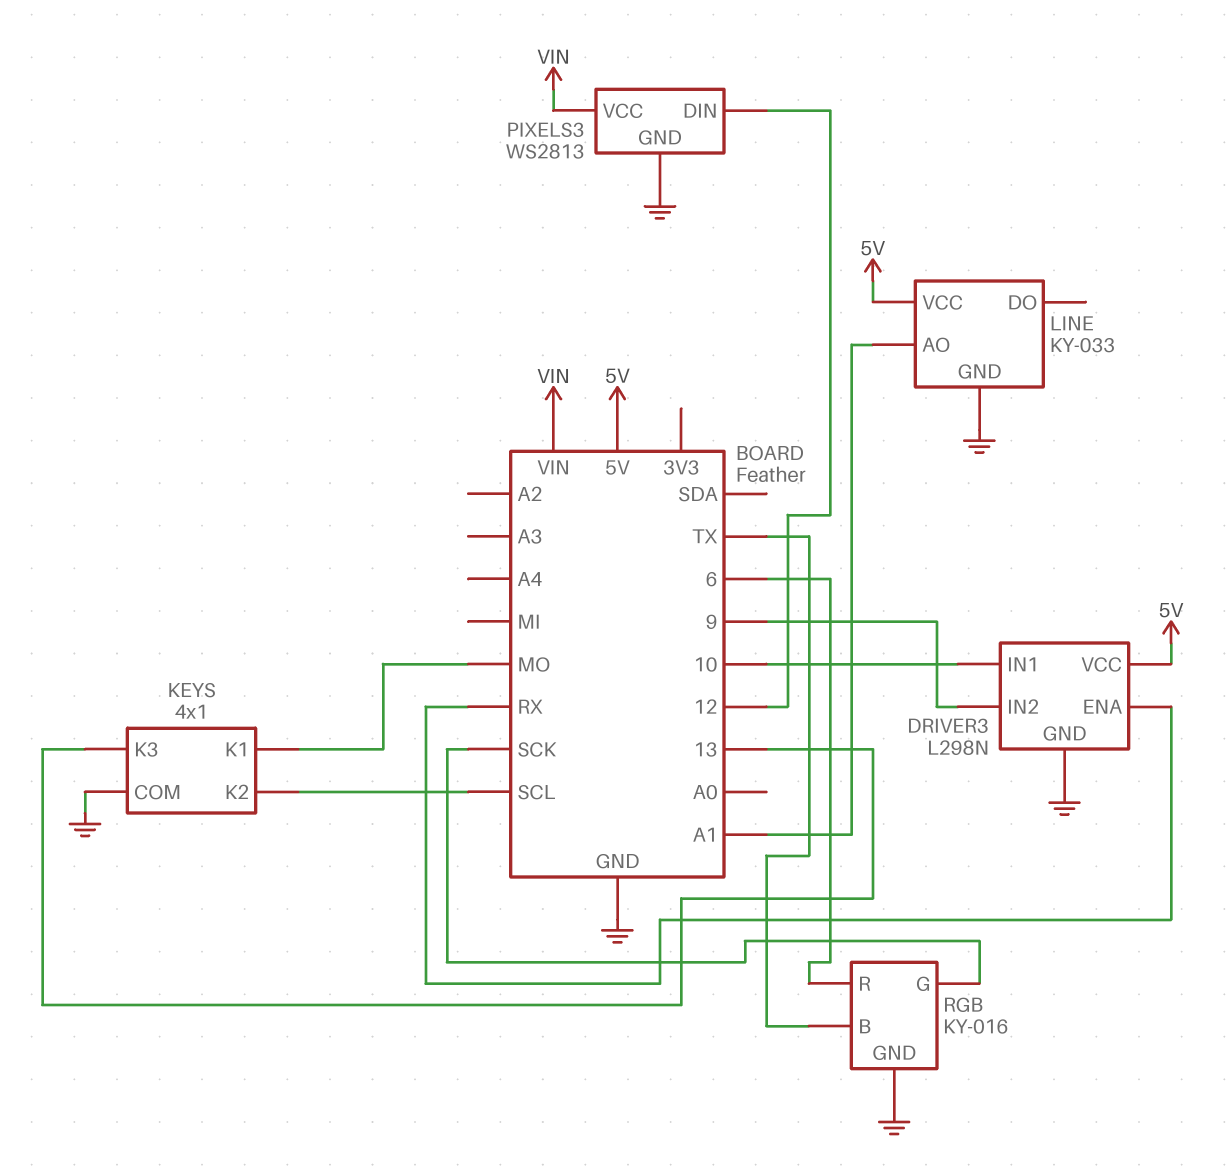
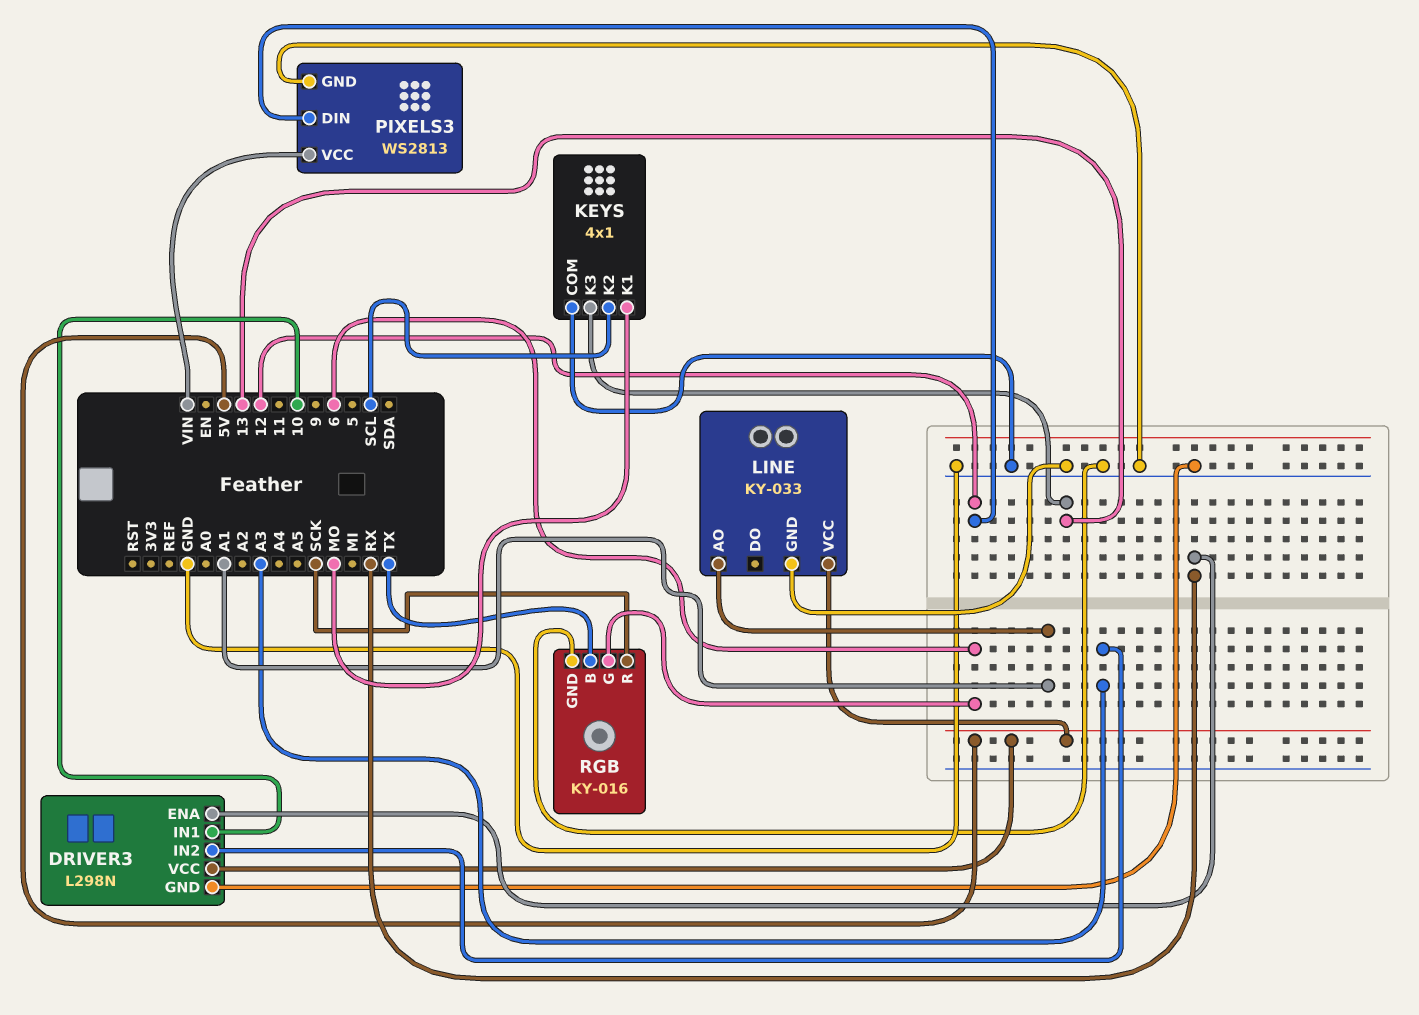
DRIVER3 pin IN2: 9 -> A3
RGB pin G: SCK -> 6
RGB pin R: 6 -> SCK

